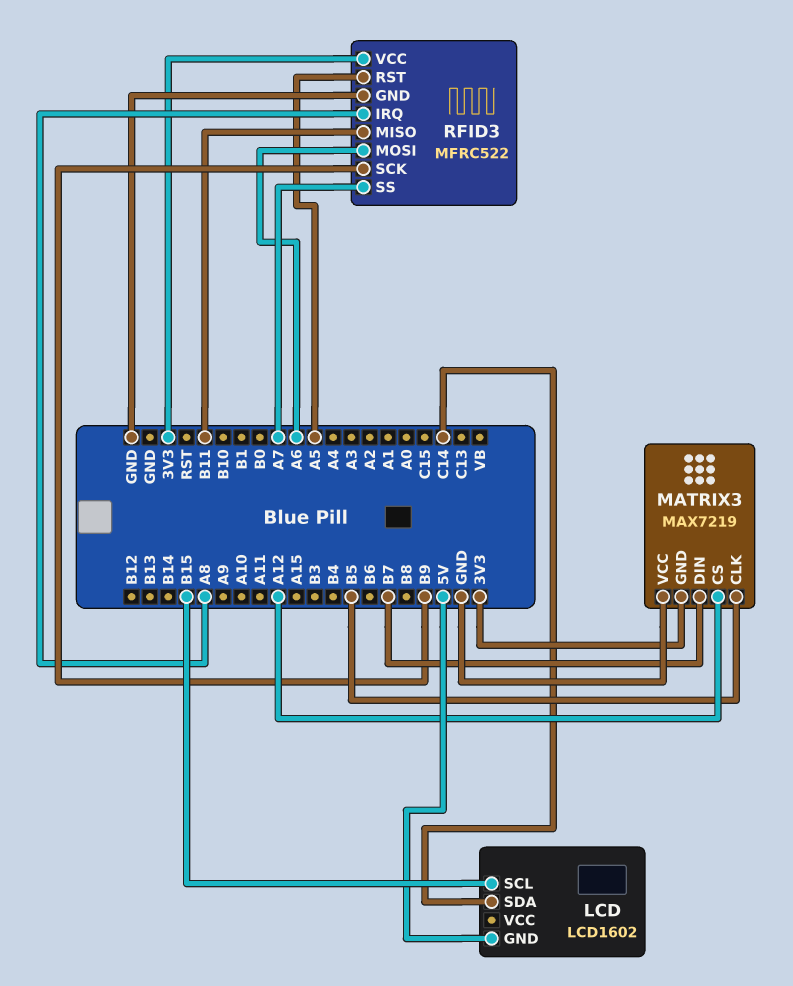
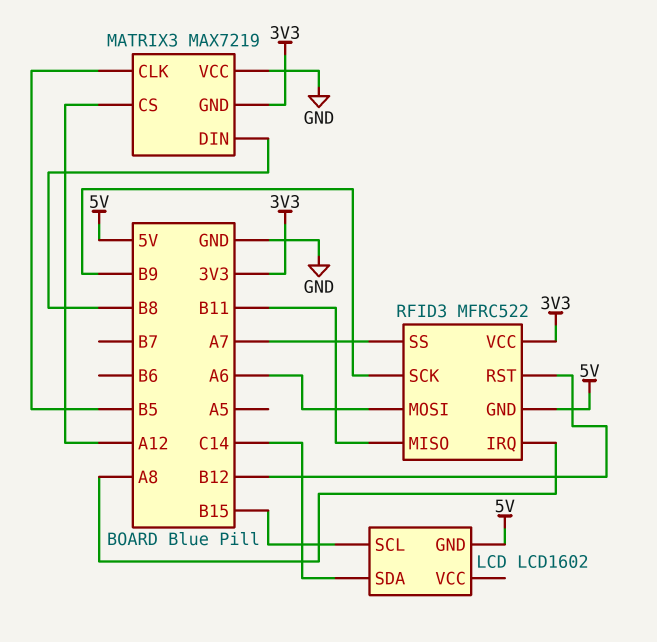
MATRIX3 pin DIN: B7 -> B8
RFID3 pin GND: GND -> 5V
RFID3 pin RST: A5 -> B12

